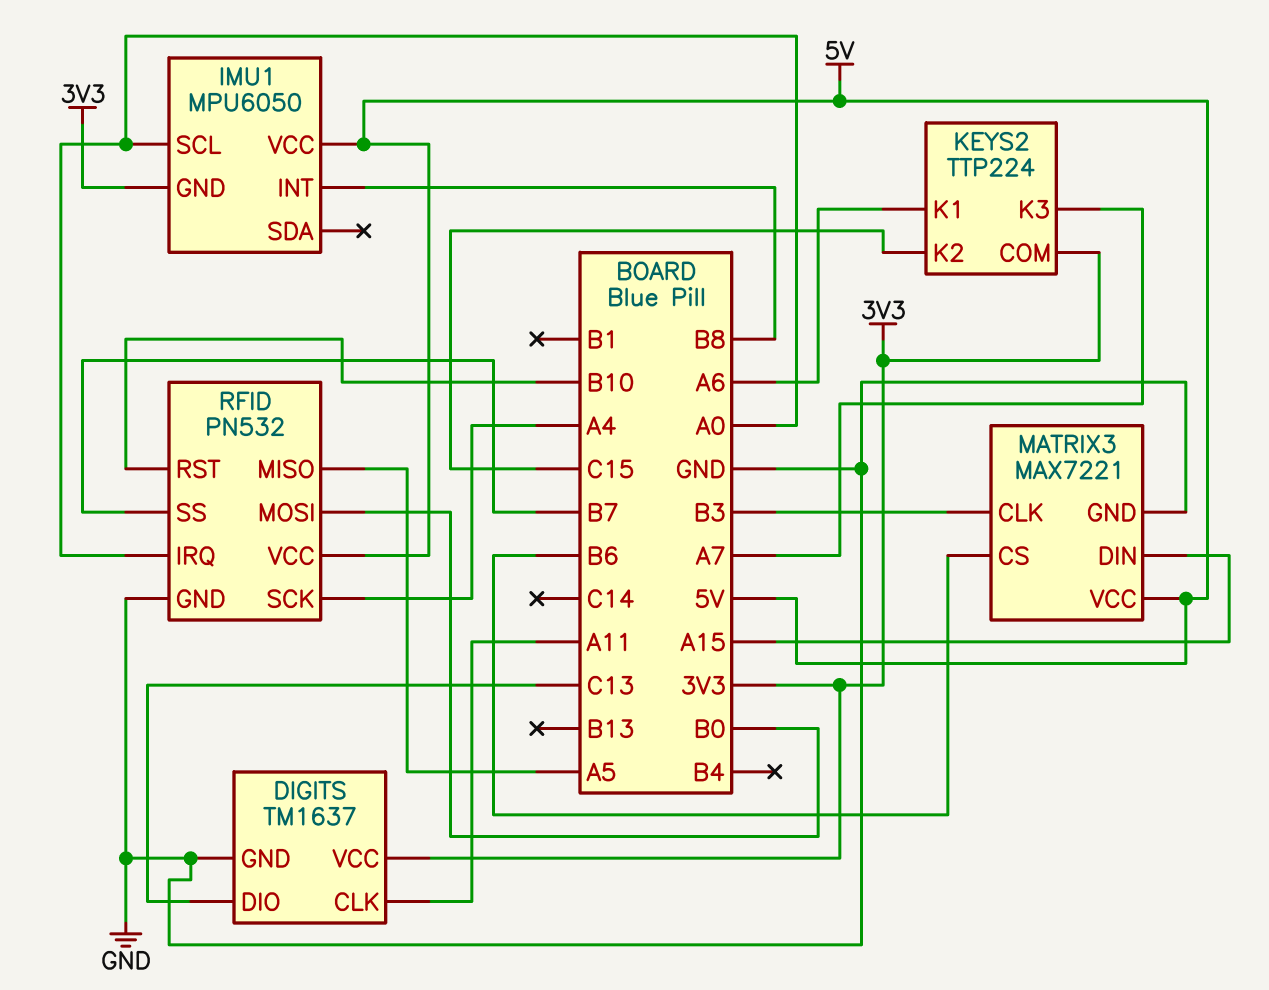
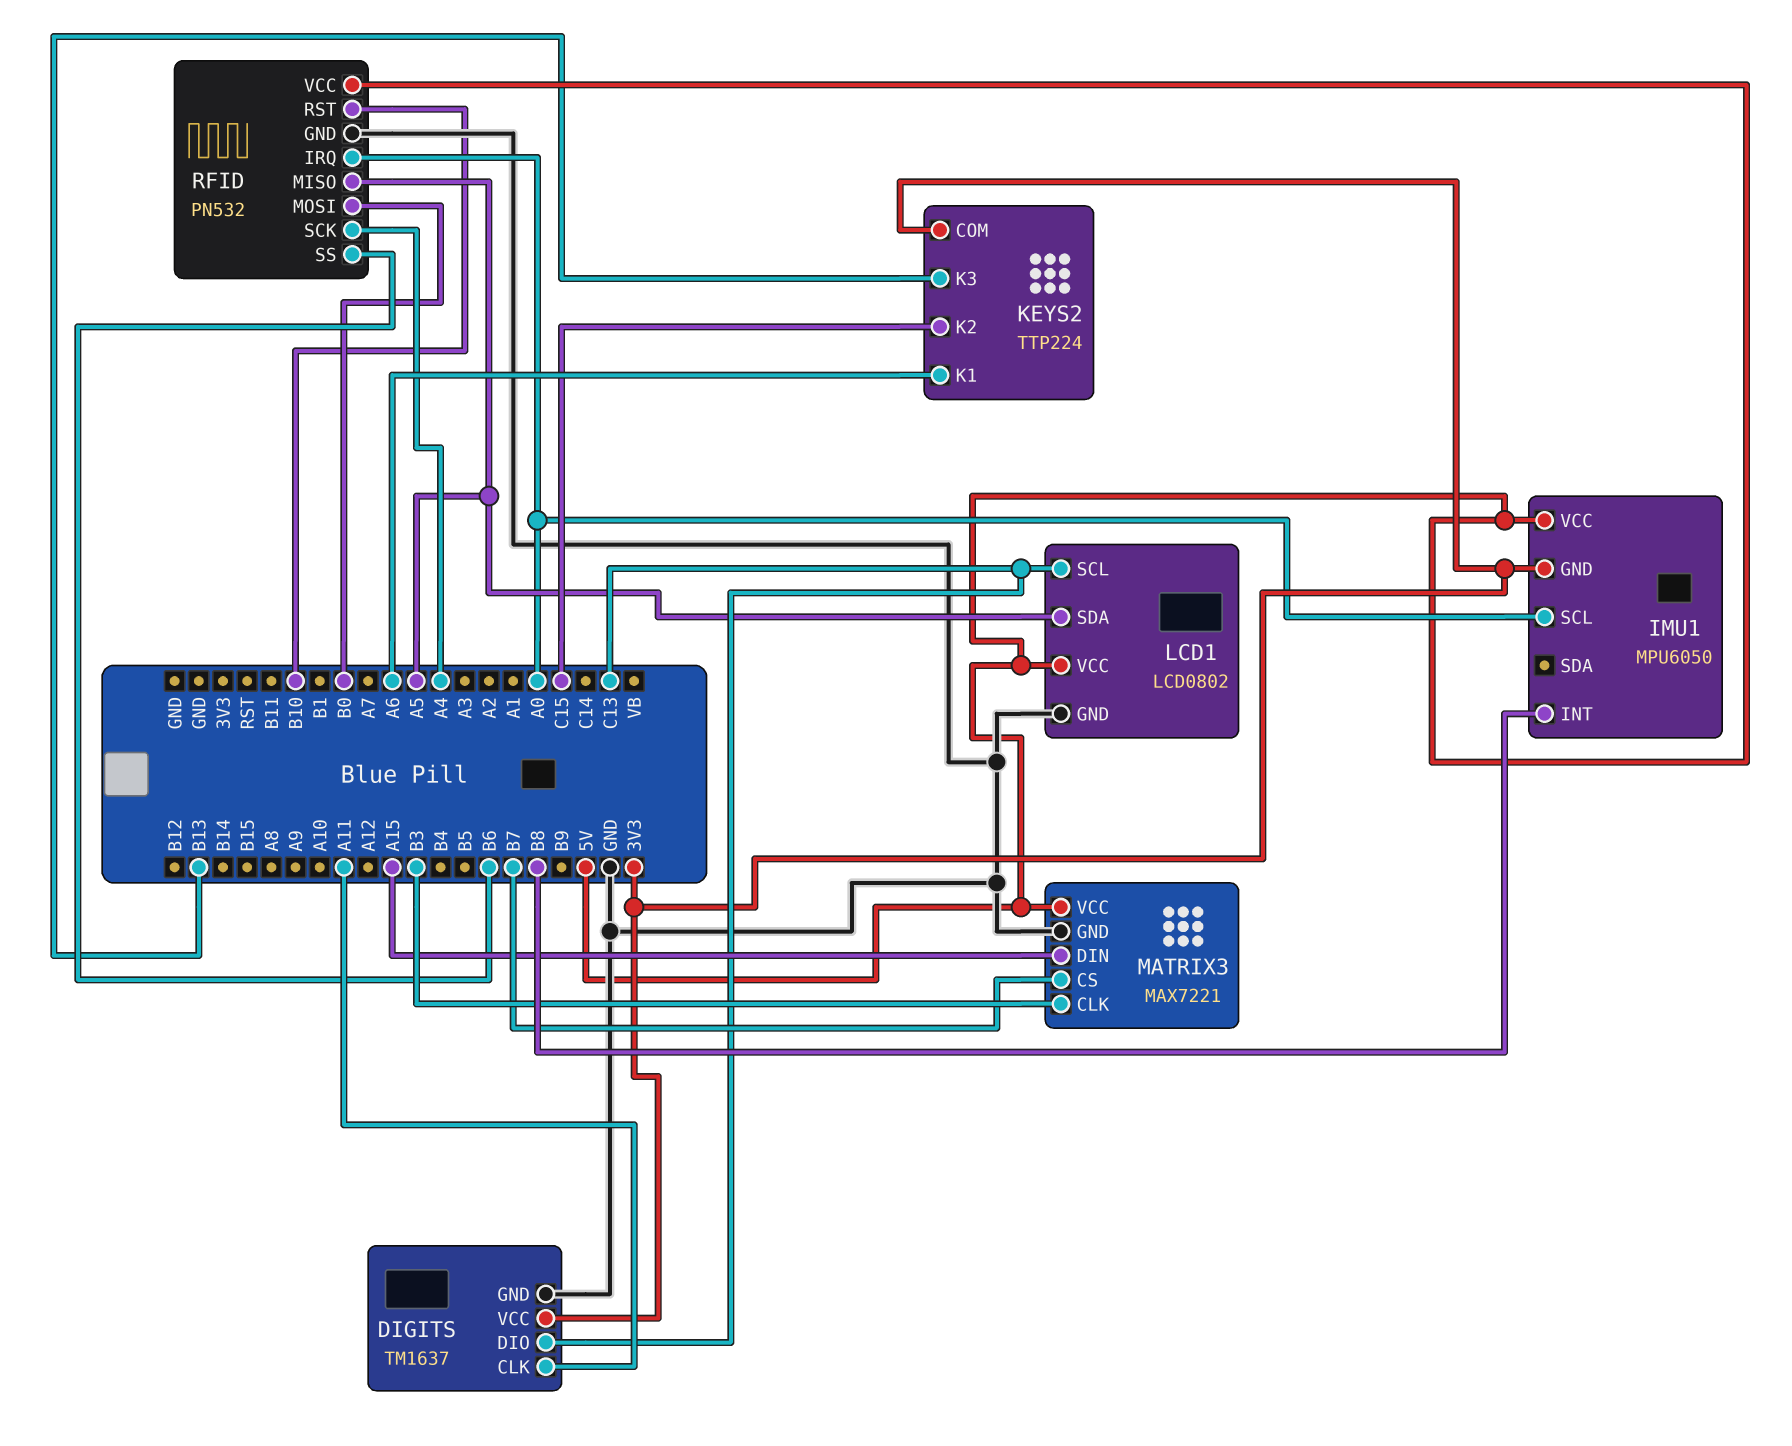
KEYS2 pin K3: A7 -> B13
LCD1: none -> LCD0802
LCD1 pin GND: none -> GND
LCD1 pin SCL: none -> C13
LCD1 pin SDA: none -> A5
LCD1 pin VCC: none -> 5V
MATRIX3 pin CS: B6 -> B7
RFID pin SS: B7 -> B6

